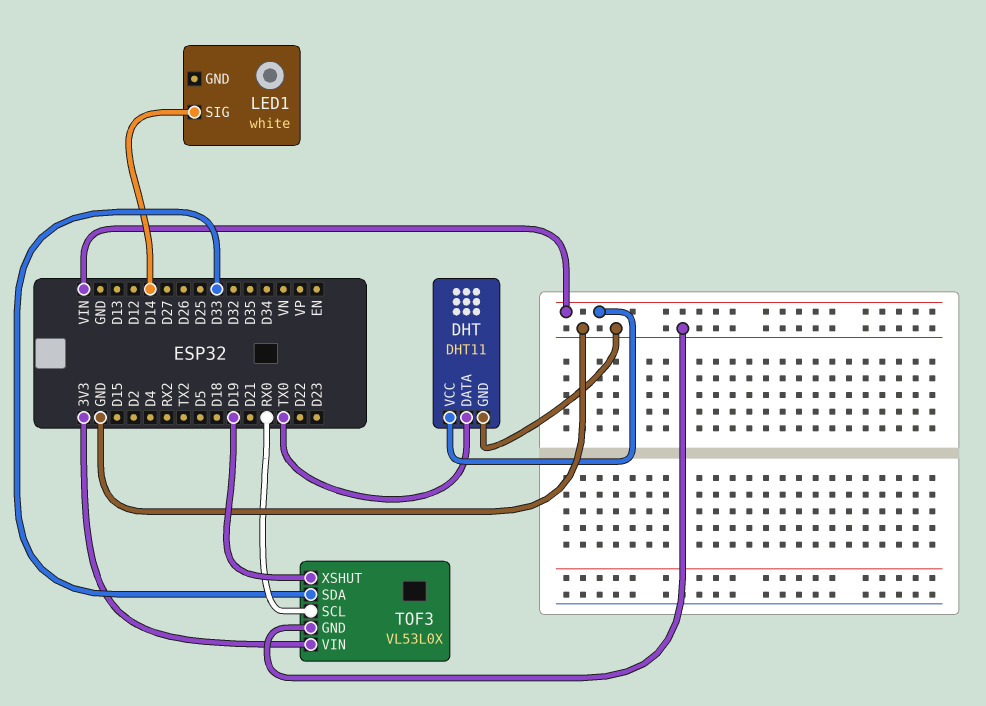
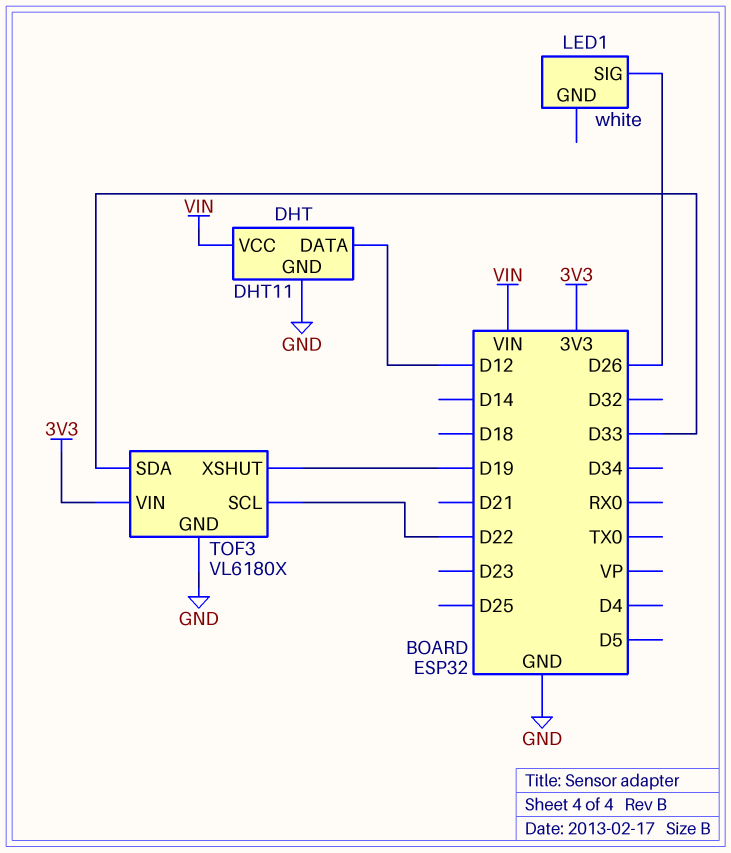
DHT pin DATA: TX0 -> D12
LED1 pin SIG: D14 -> D26
TOF3: VL53L0X -> VL6180X
TOF3 pin SCL: RX0 -> D22

